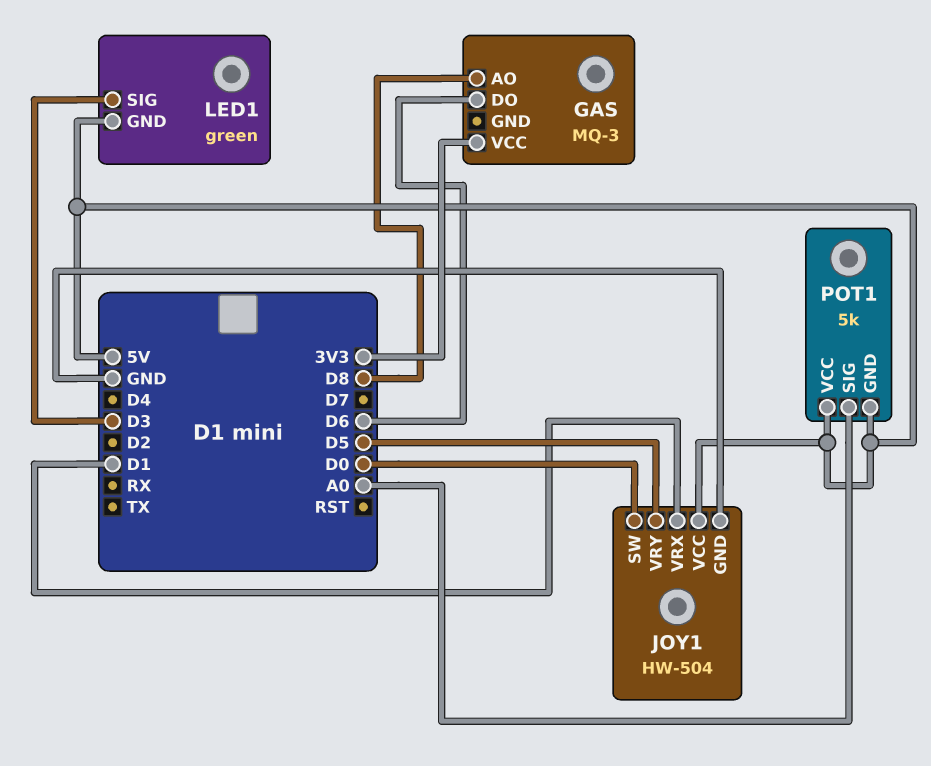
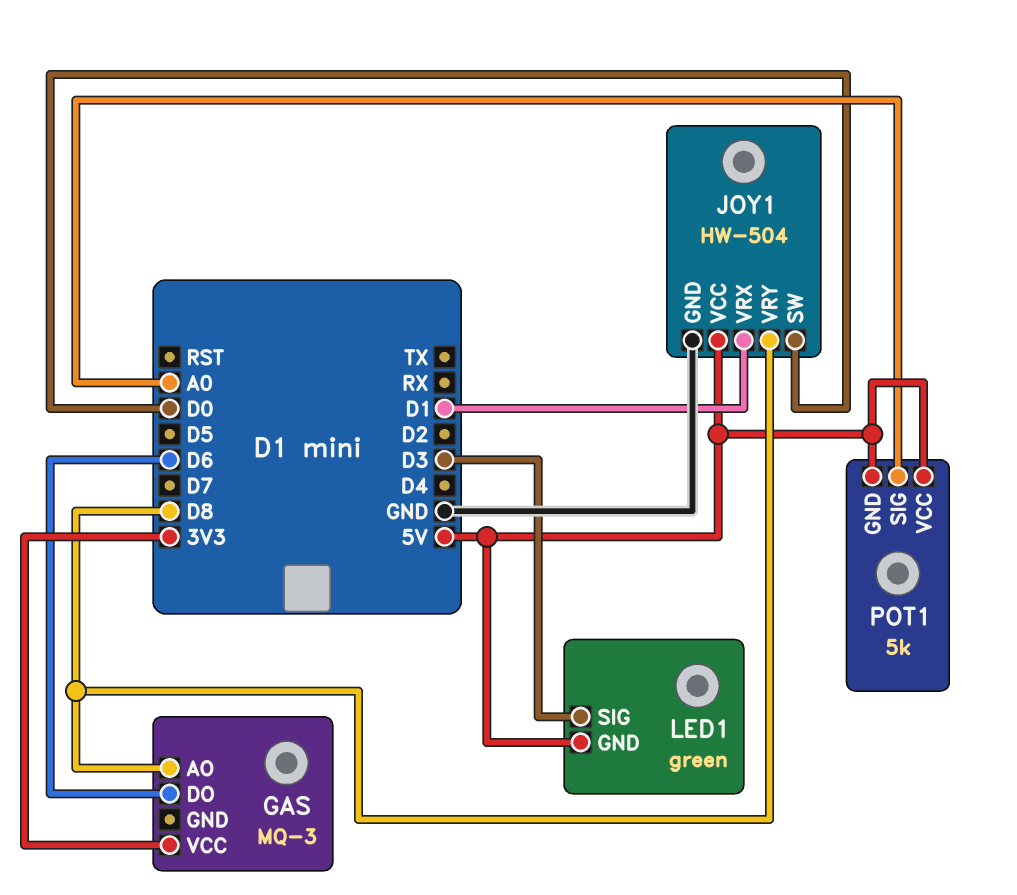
JOY1 pin VRY: D5 -> D8

